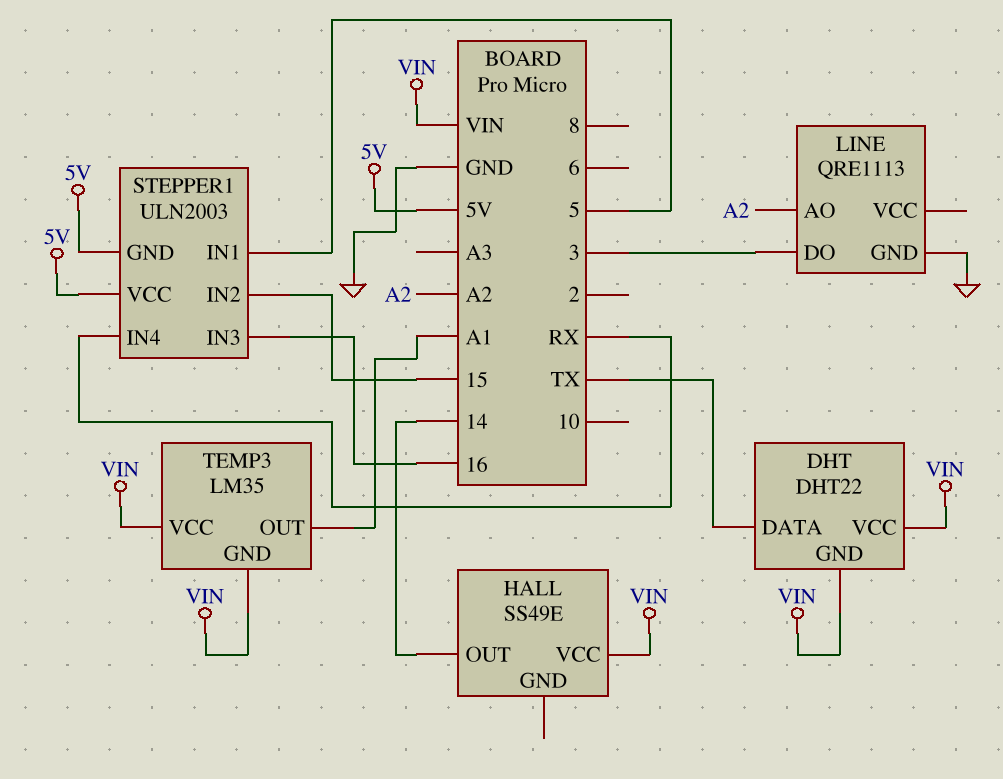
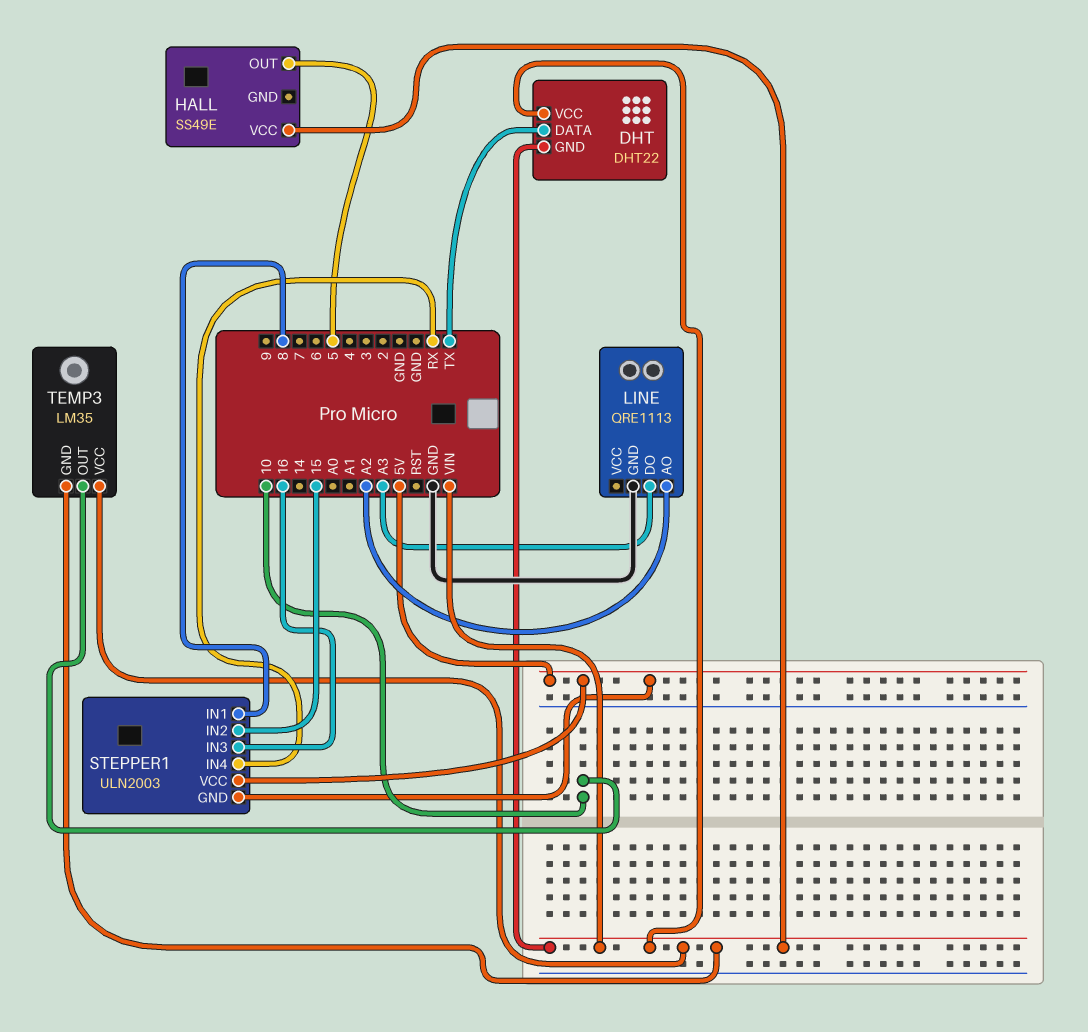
HALL pin OUT: 14 -> 5
LINE pin DO: 3 -> A3
STEPPER1 pin IN1: 5 -> 8
TEMP3 pin OUT: A1 -> 10

